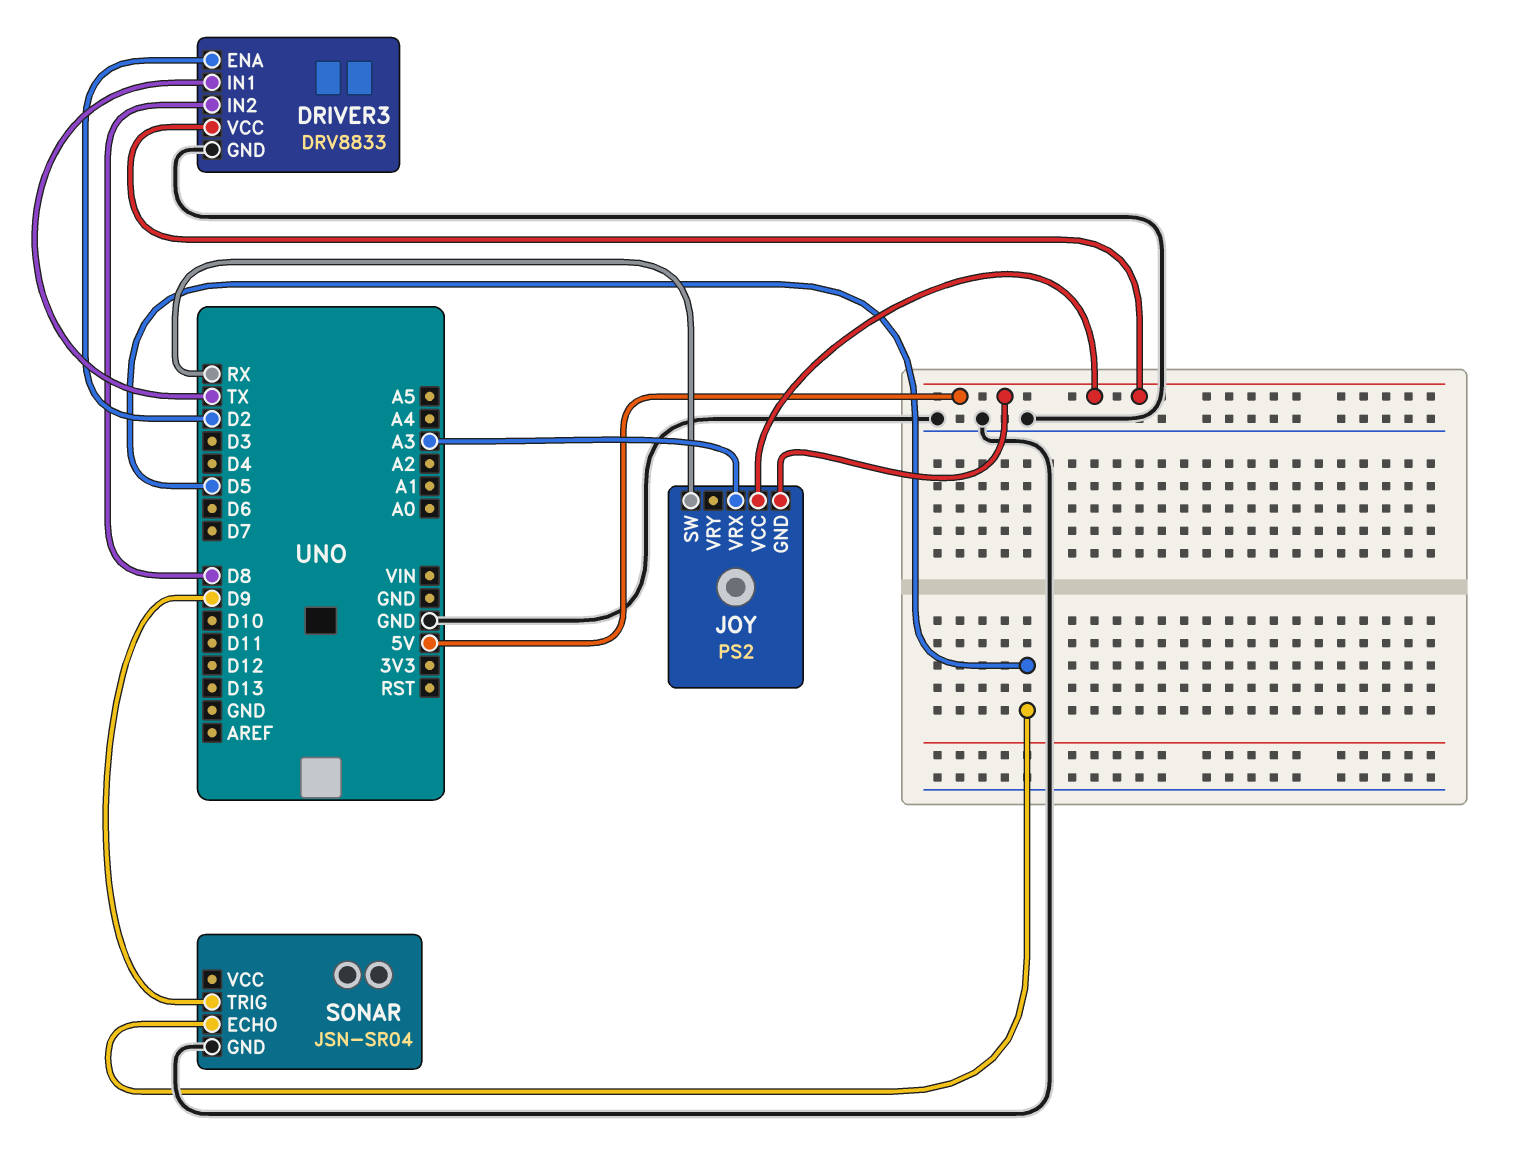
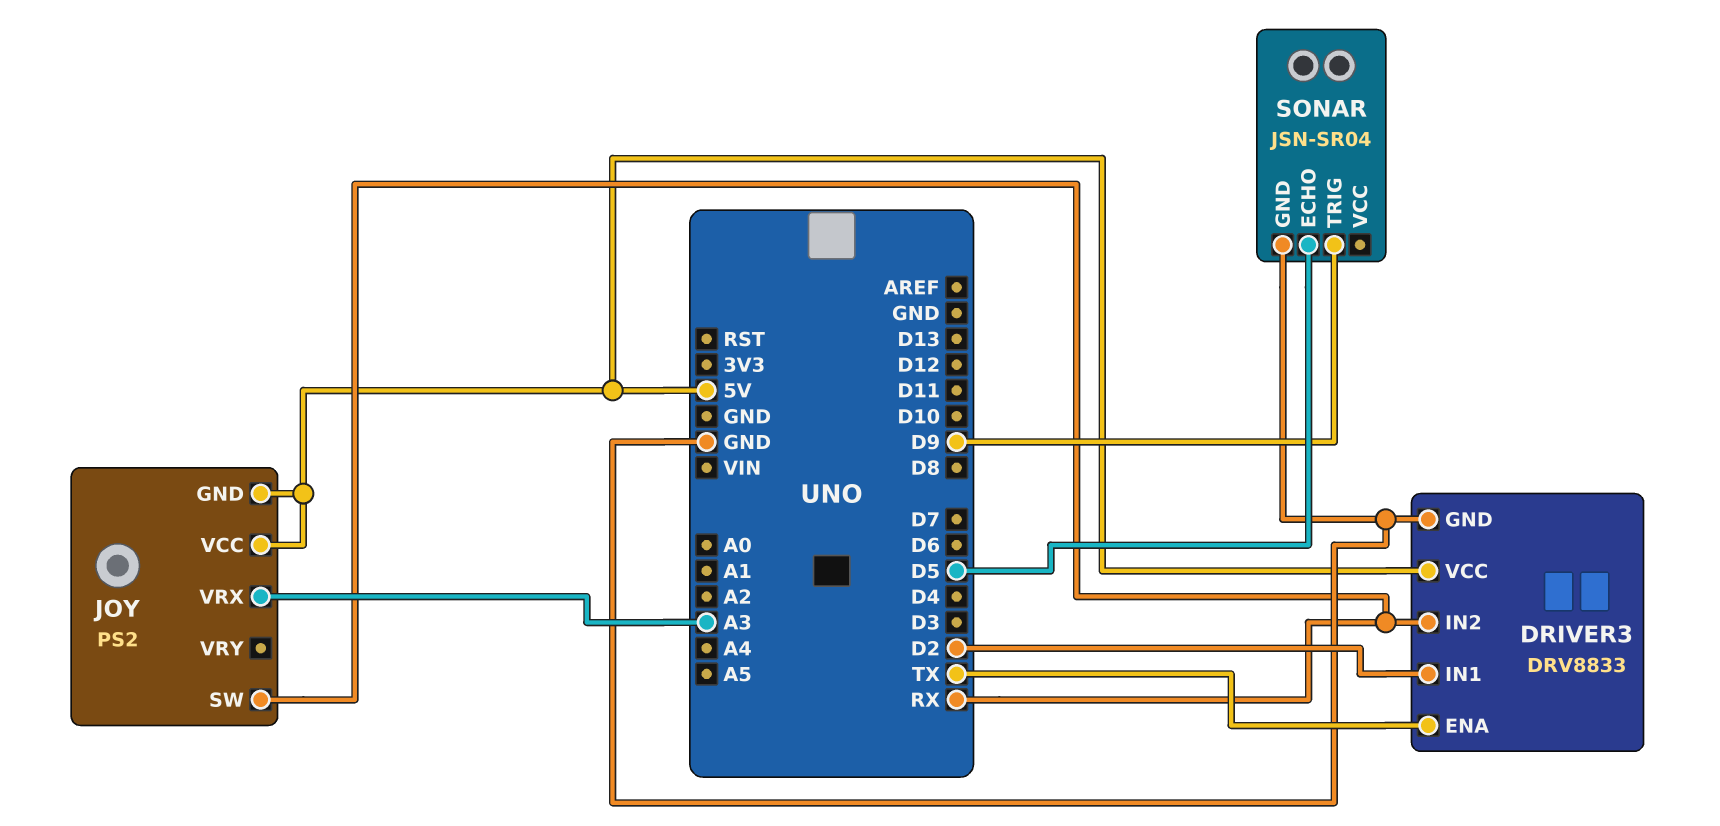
DRIVER3 pin ENA: D2 -> TX
DRIVER3 pin IN1: TX -> D2
DRIVER3 pin IN2: D8 -> RX

